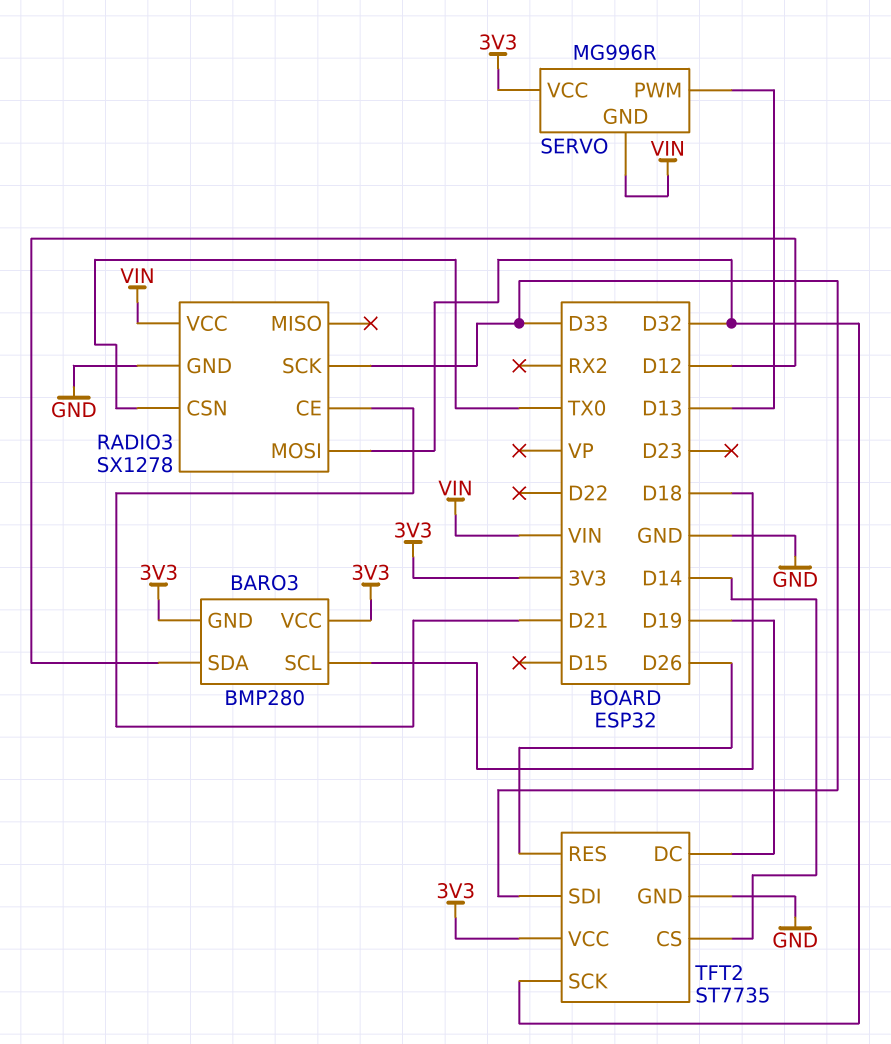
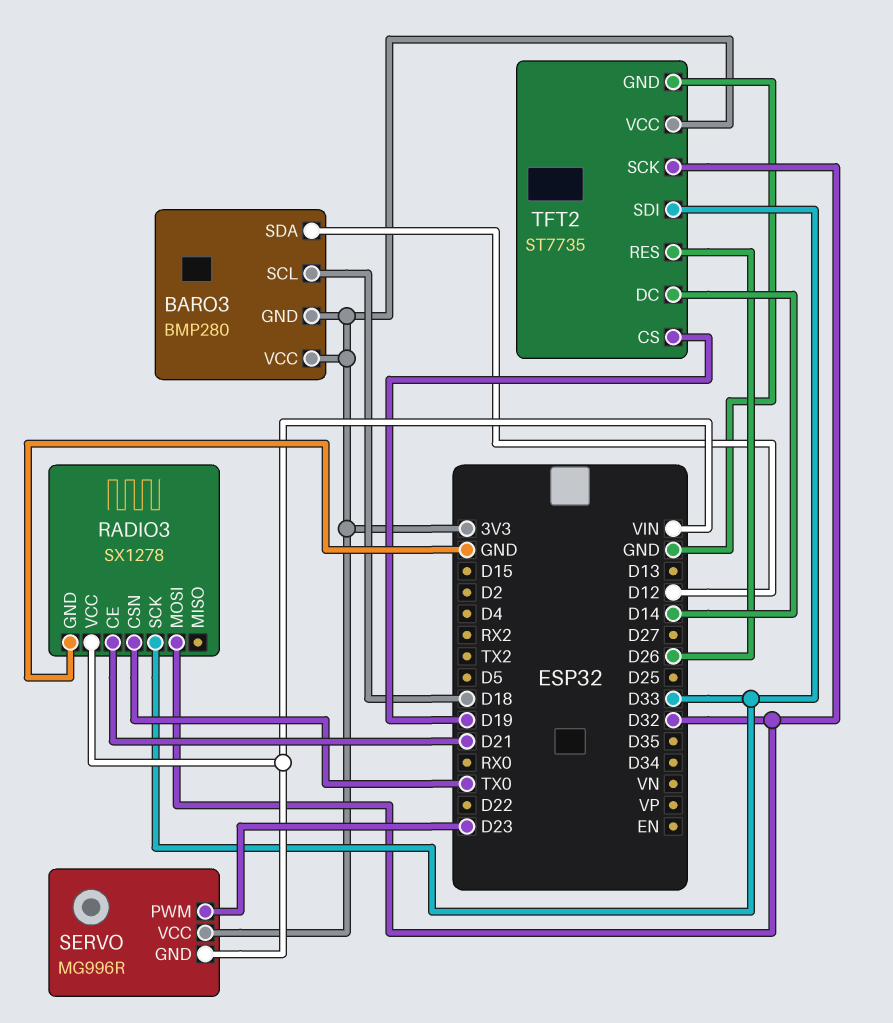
SERVO pin PWM: D13 -> D23
TFT2 pin CS: D14 -> D19
TFT2 pin DC: D19 -> D14

